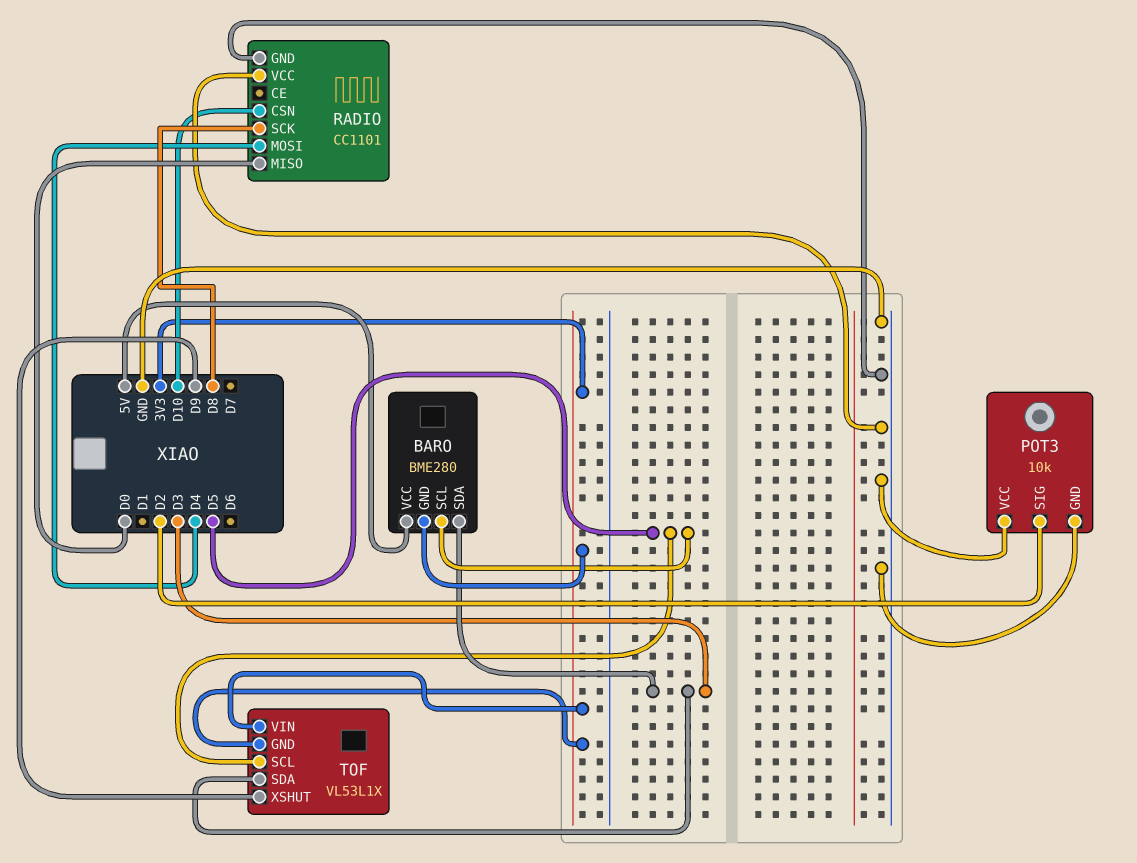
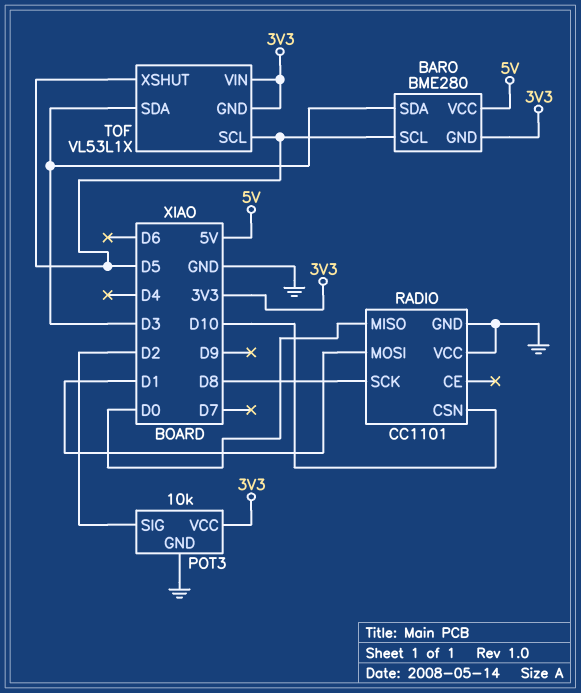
POT3 pin VCC: GND -> 3V3
RADIO pin MOSI: D4 -> D1
TOF pin XSHUT: D9 -> D5

